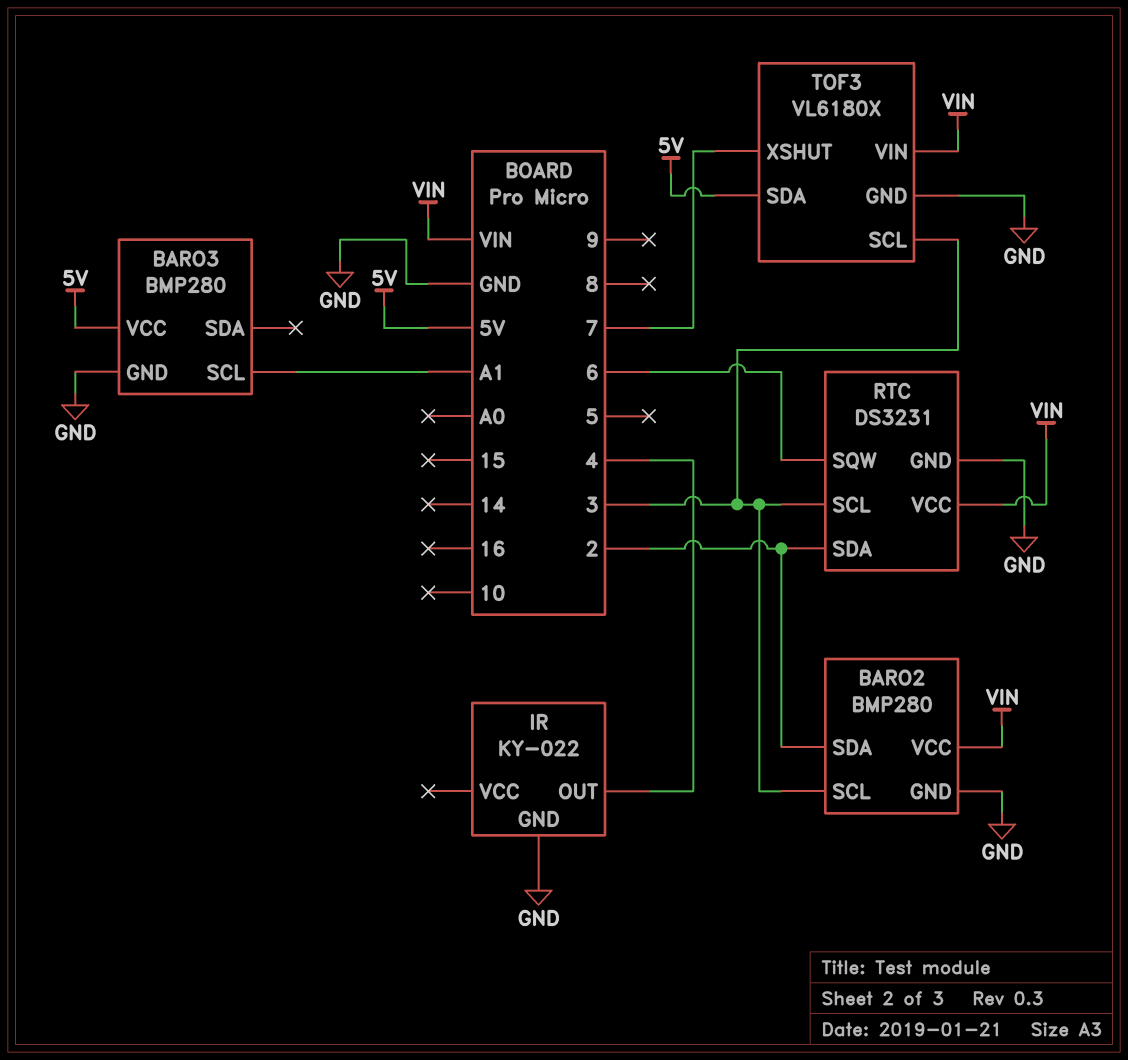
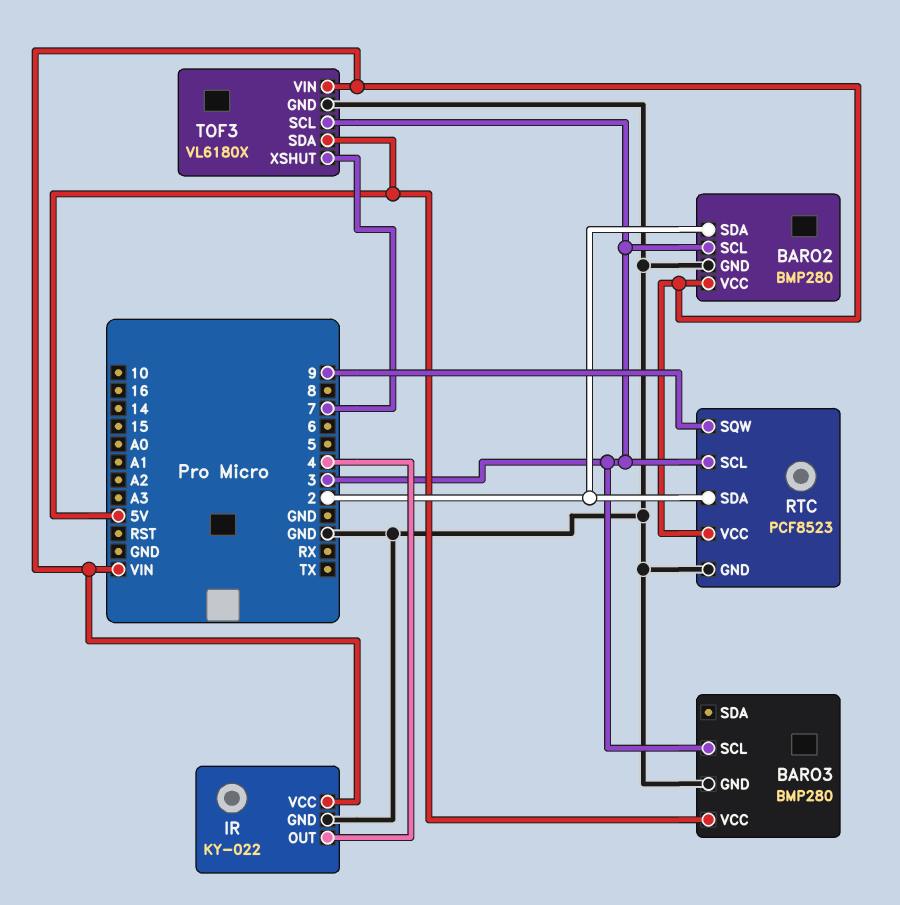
BARO3 pin SCL: A1 -> 3
IR pin VCC: none -> VIN
RTC: DS3231 -> PCF8523
RTC pin SQW: 6 -> 9

